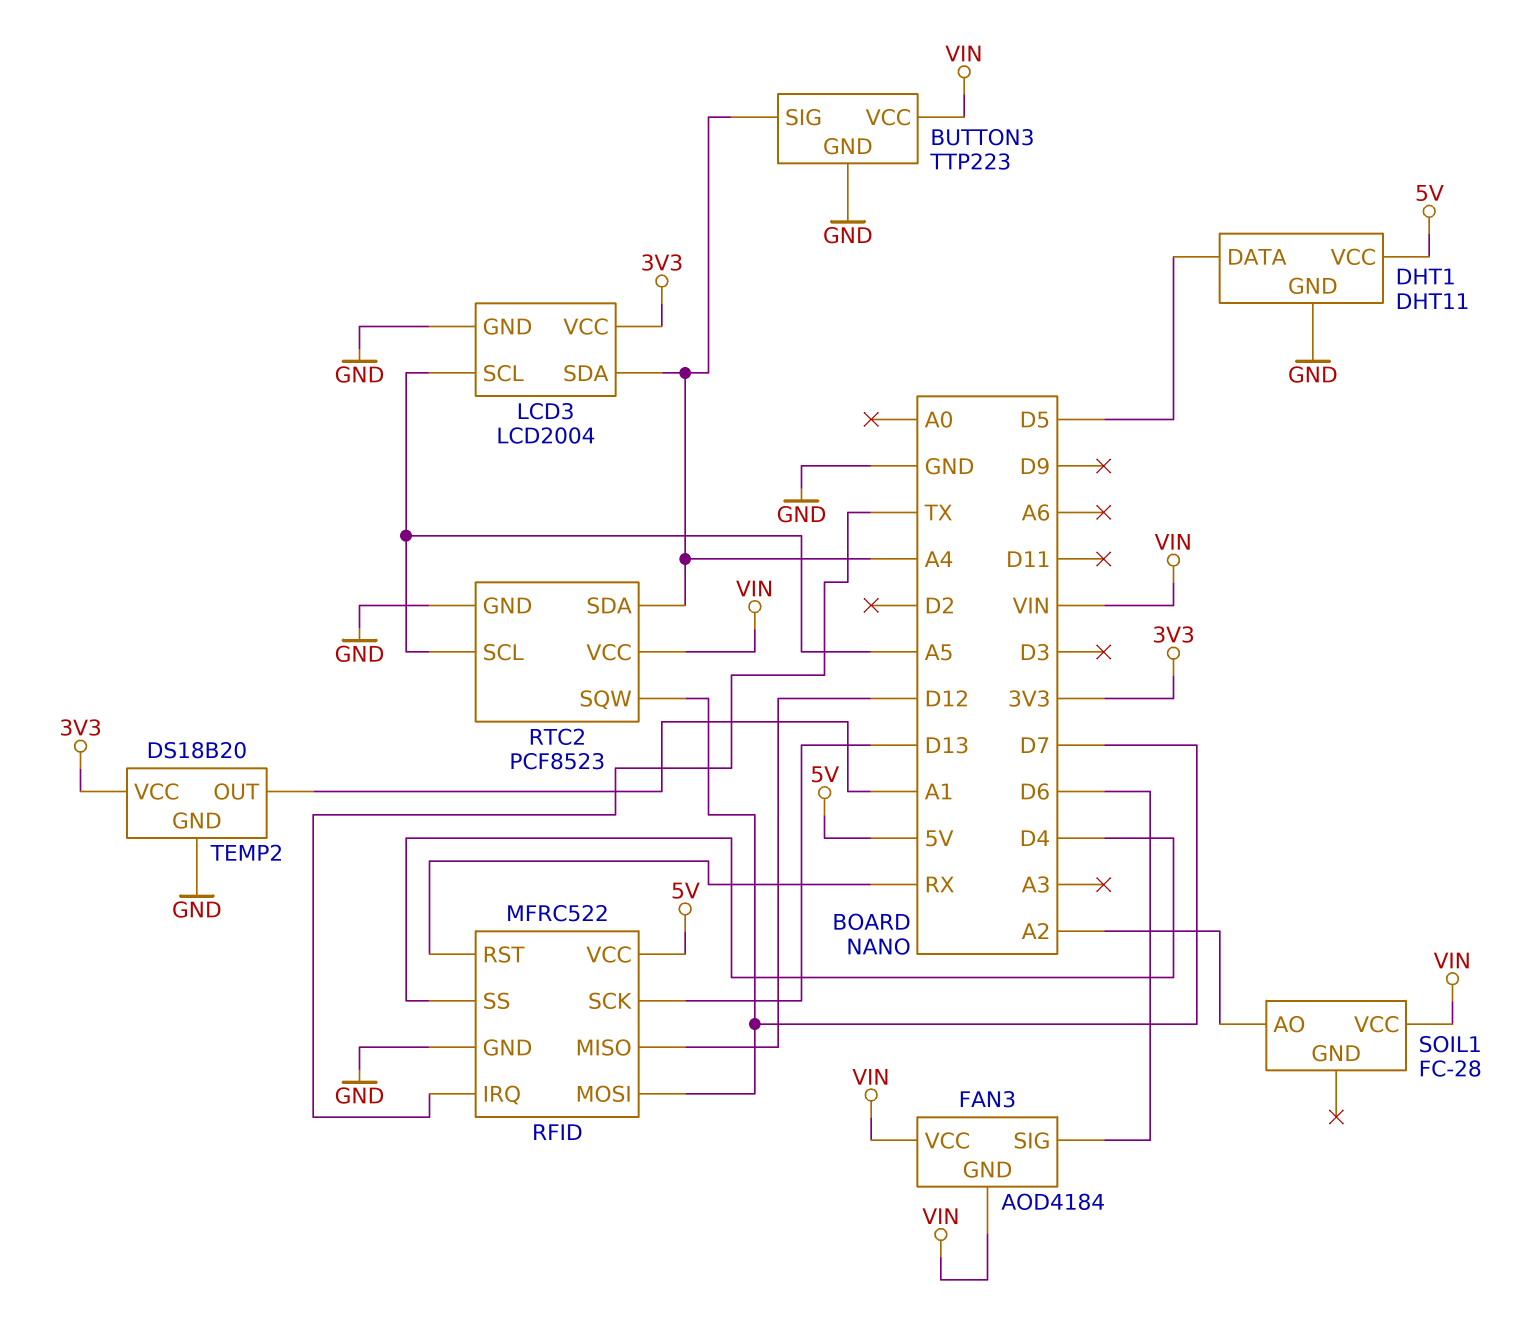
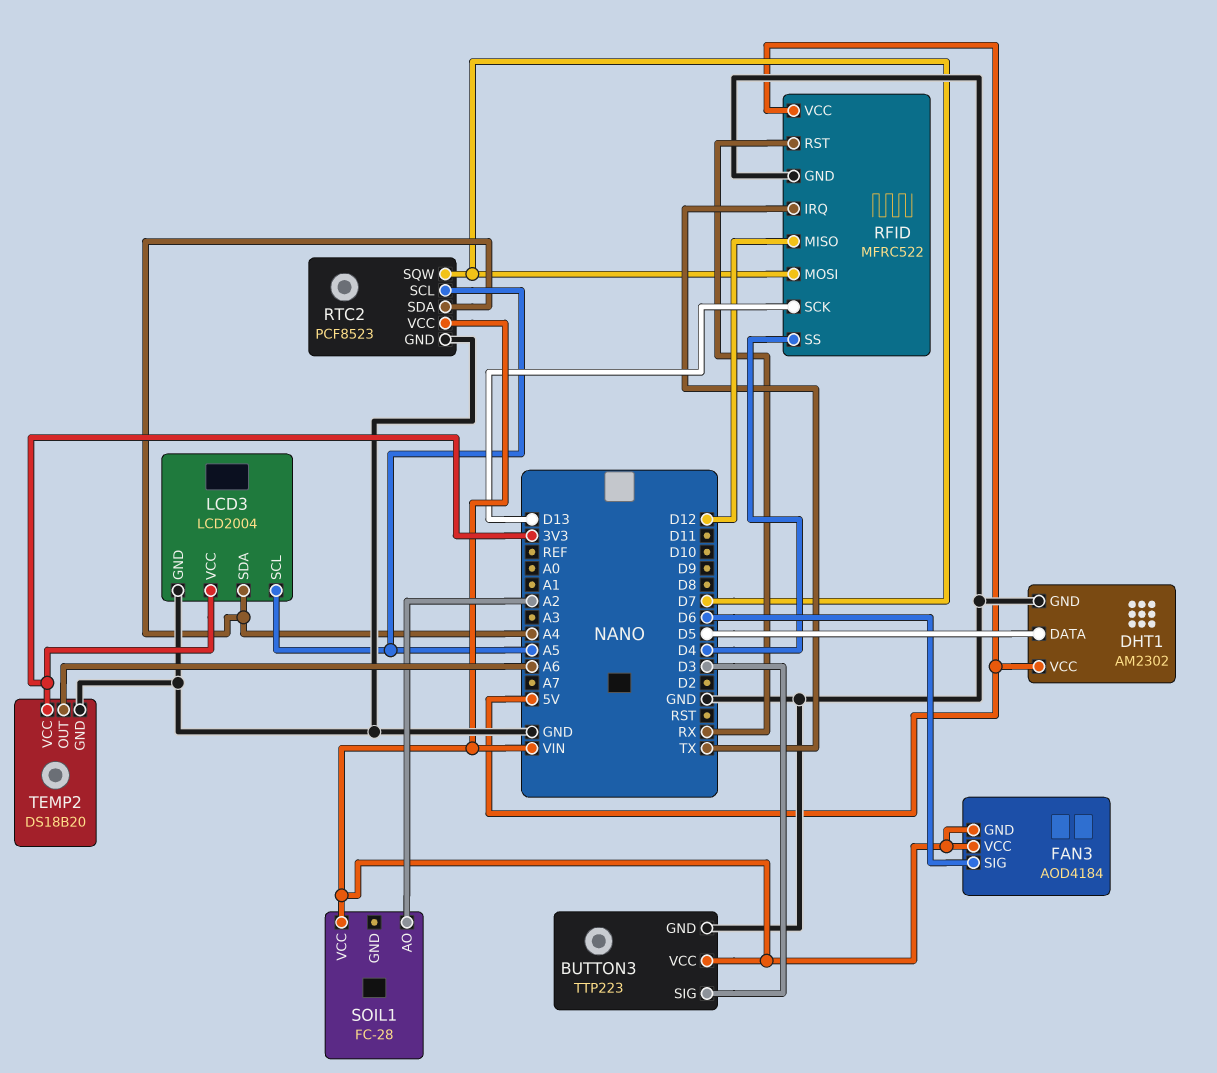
BUTTON3 pin SIG: A4 -> D3
DHT1: DHT11 -> AM2302
TEMP2 pin OUT: A1 -> A6

